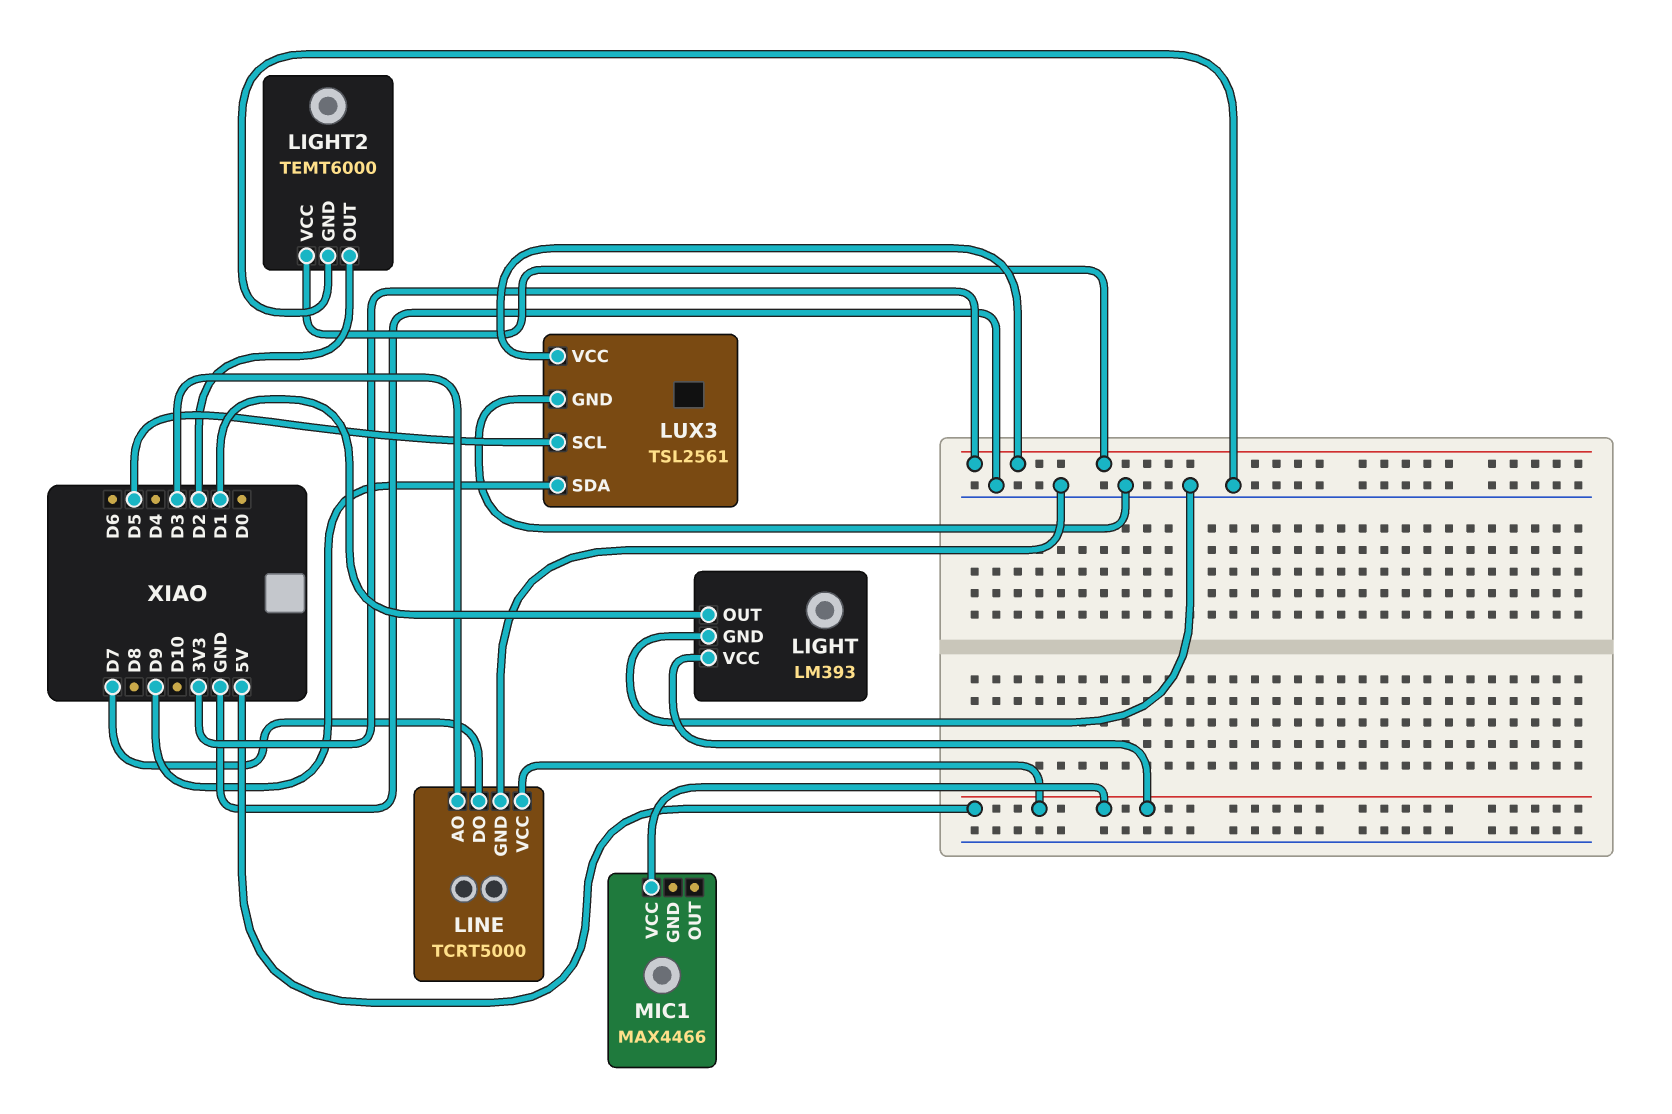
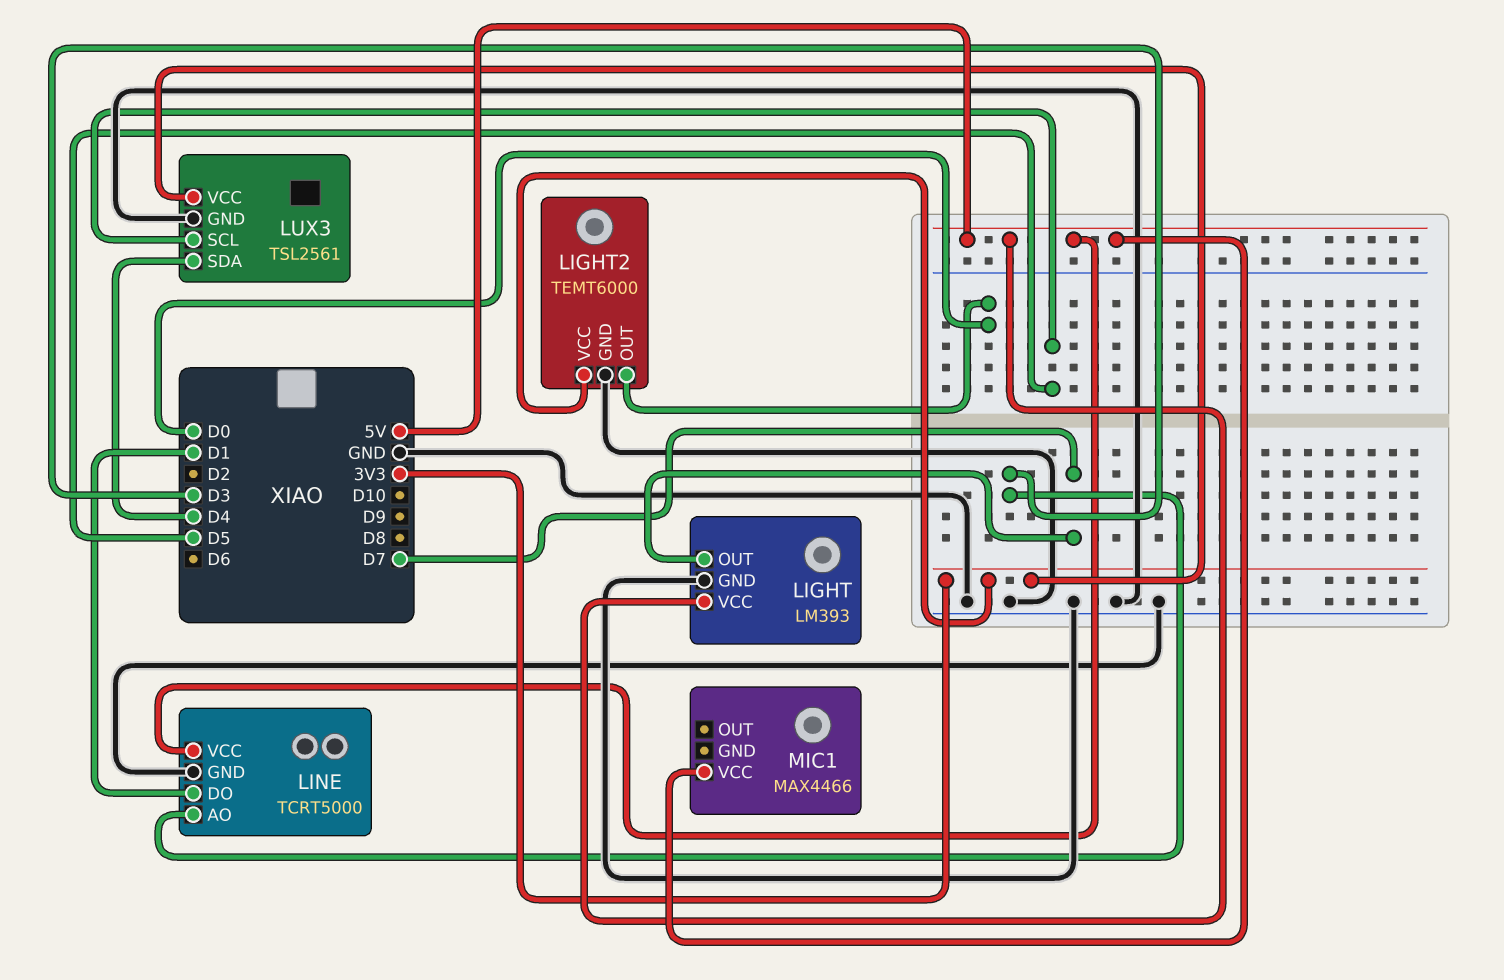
LIGHT pin OUT: D1 -> D7
LIGHT2 pin OUT: D2 -> D0
LINE pin DO: D7 -> D1
LUX3 pin SDA: D9 -> D4

